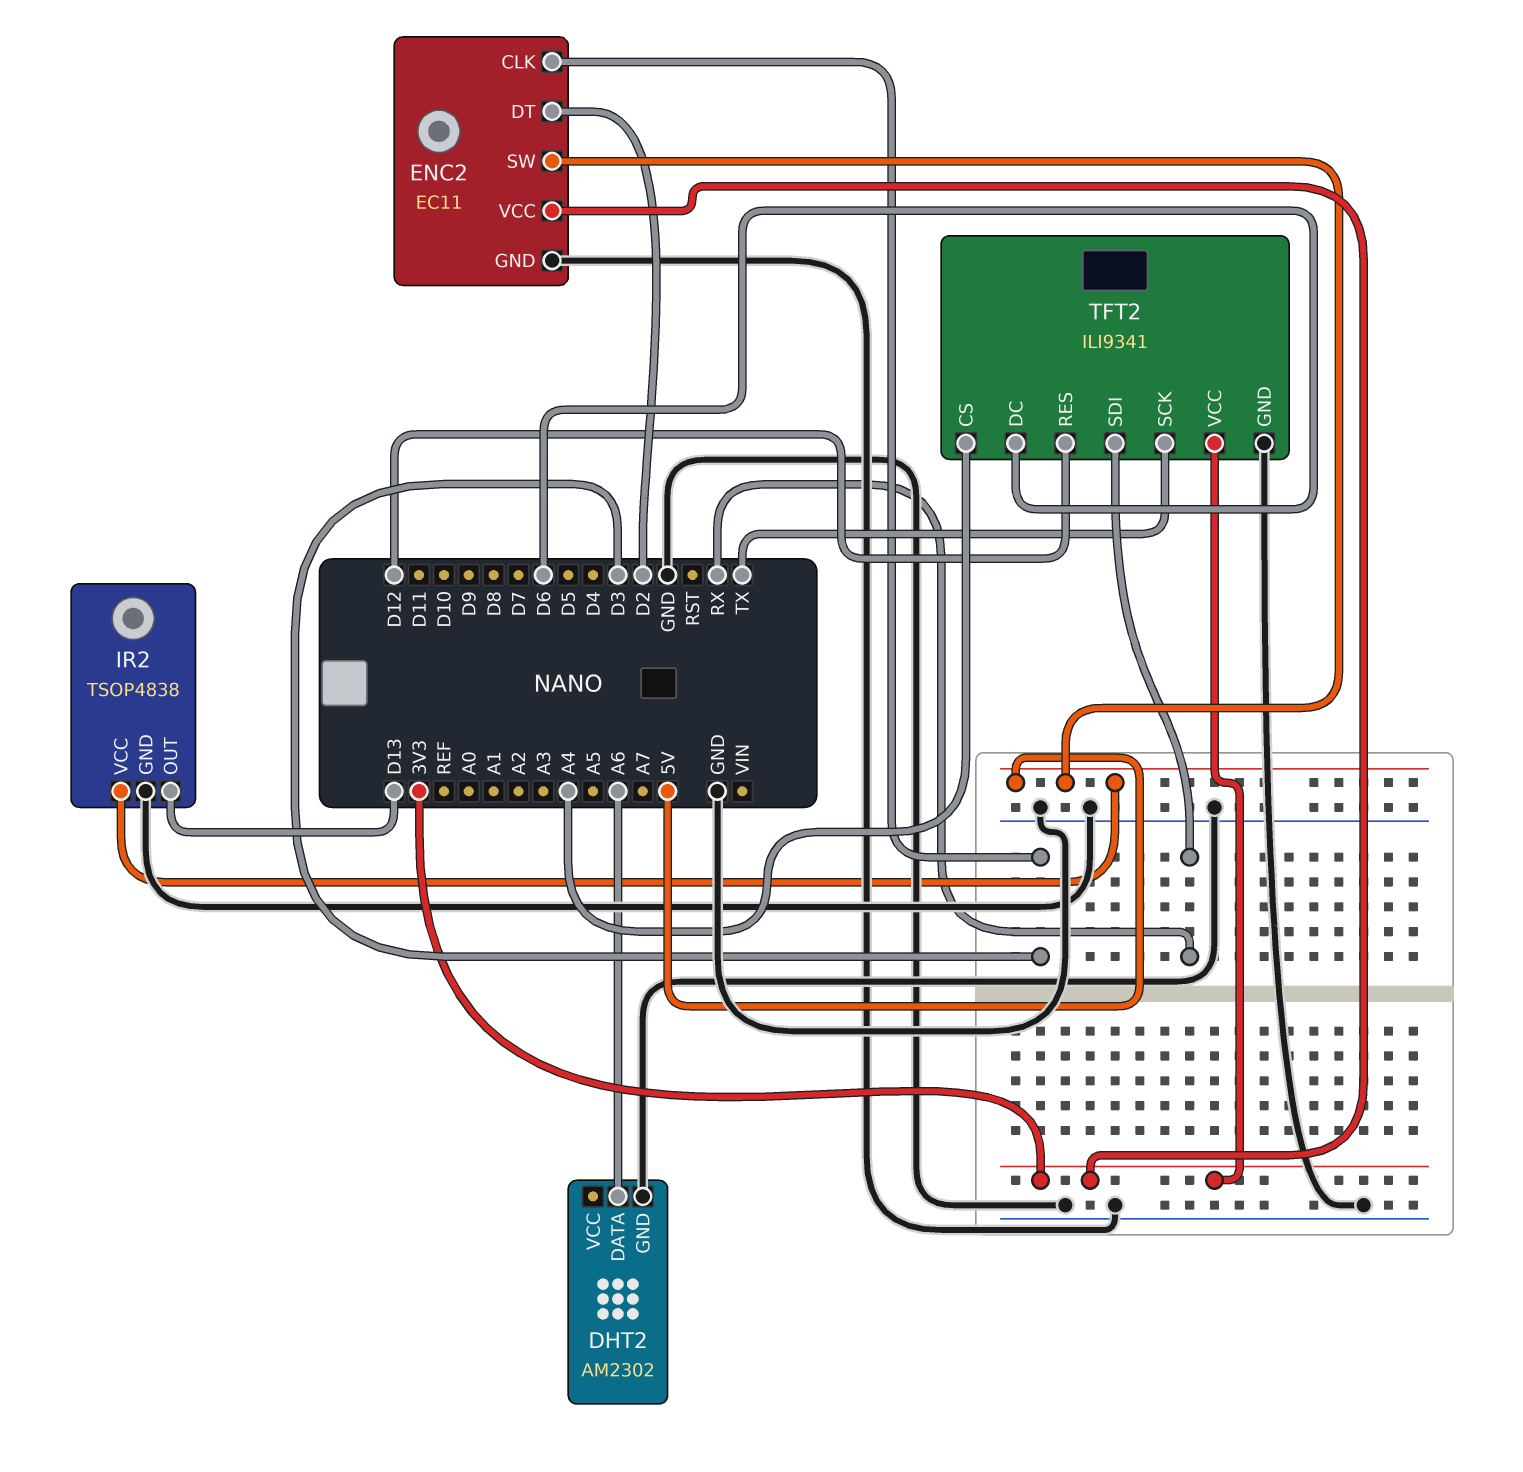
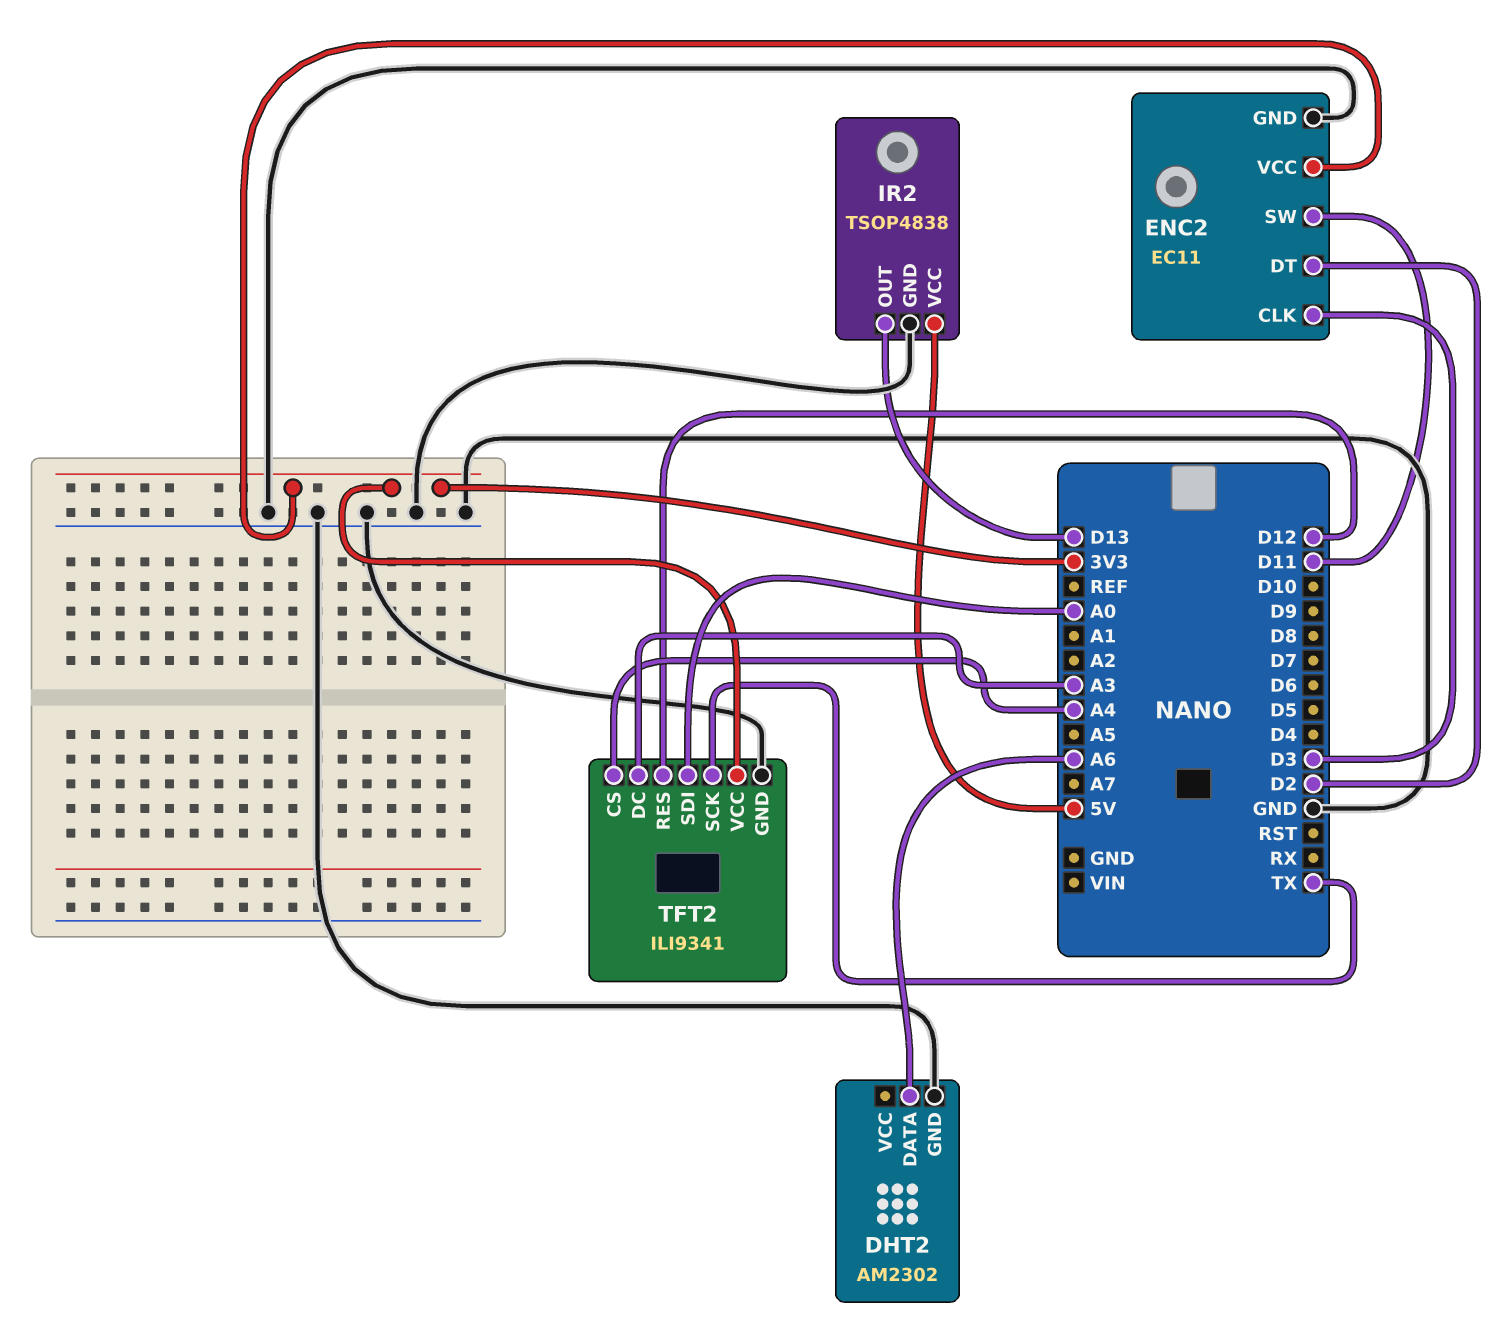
ENC2 pin SW: 5V -> D11
TFT2 pin DC: D6 -> A3
TFT2 pin SDI: RX -> A0

